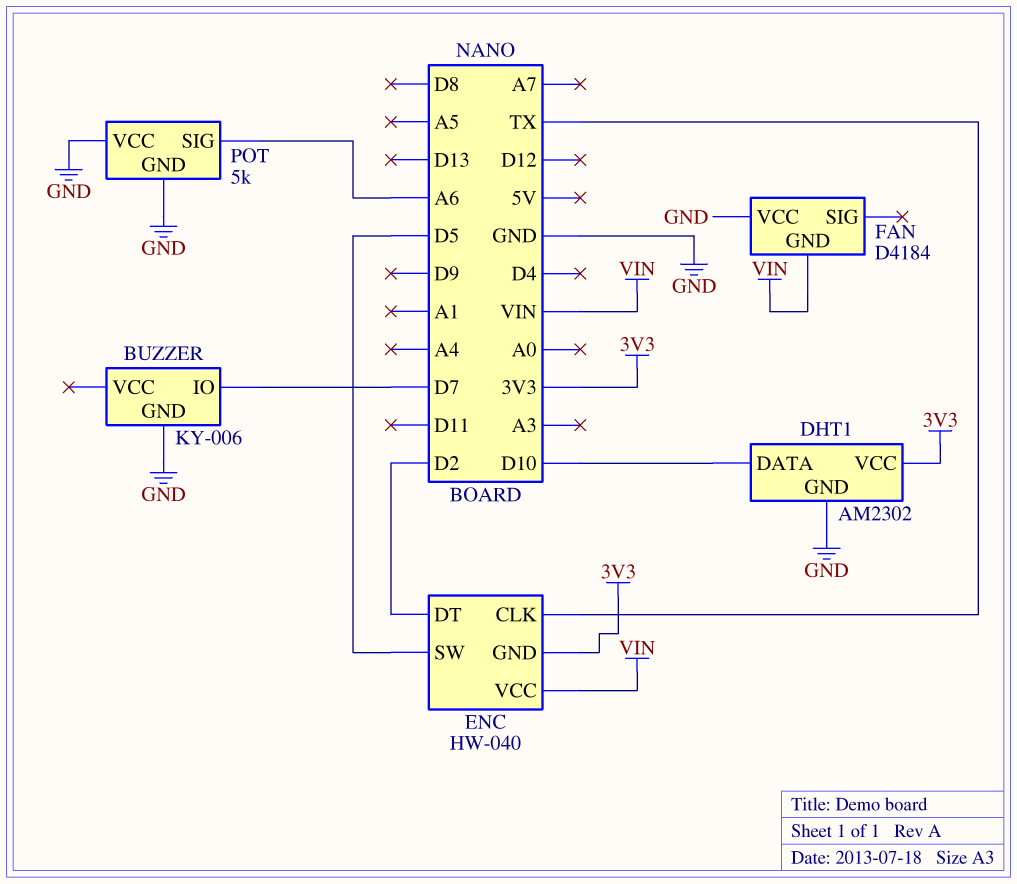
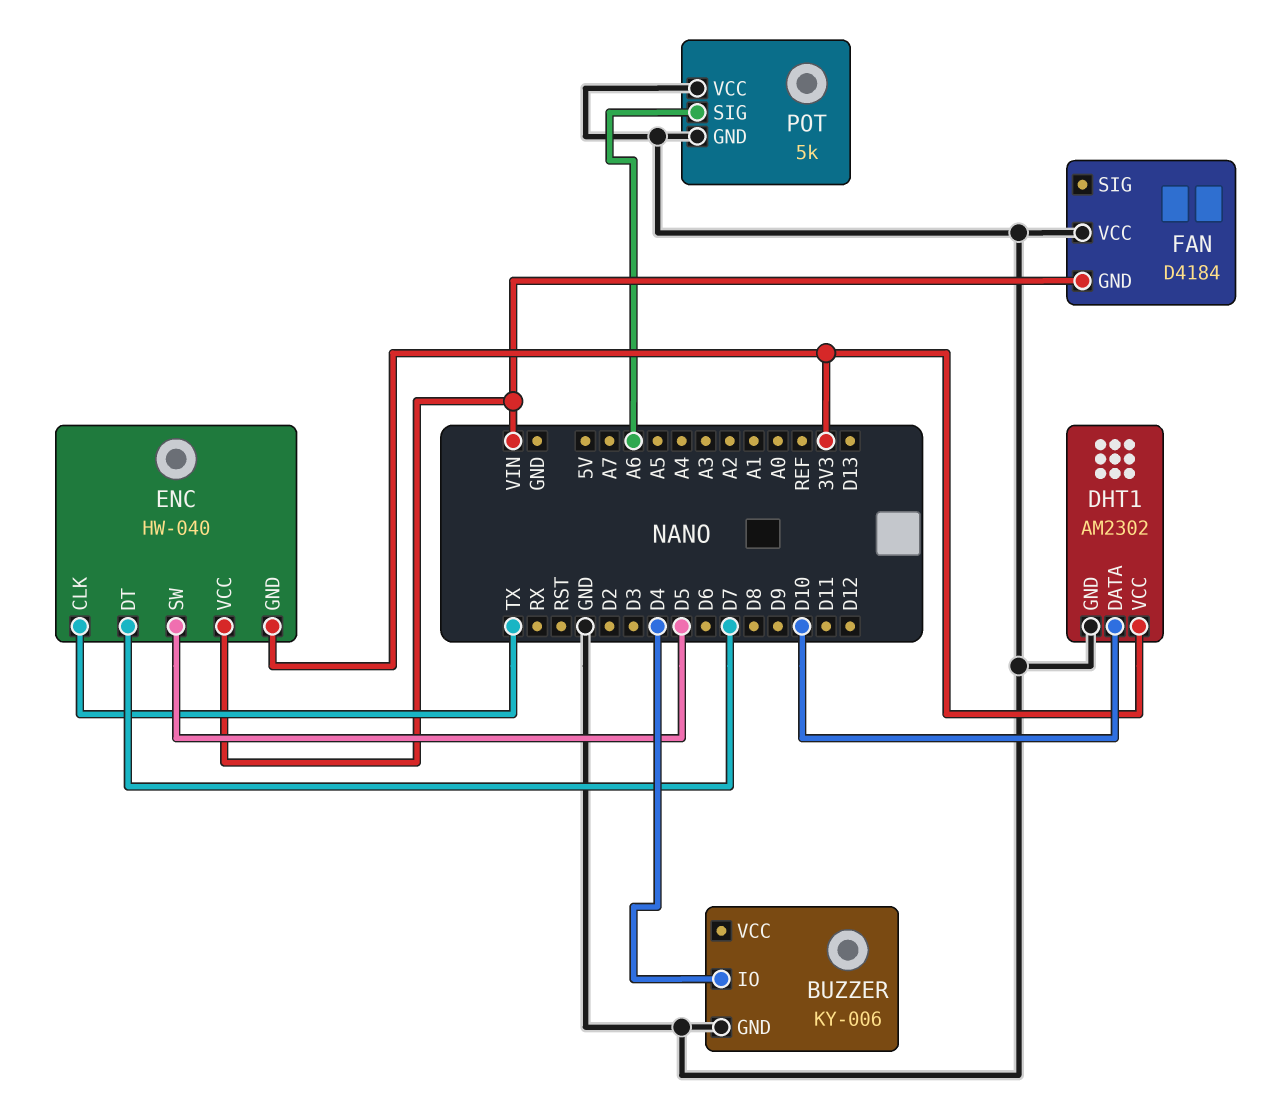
BUZZER pin IO: D7 -> D4
ENC pin DT: D2 -> D7

